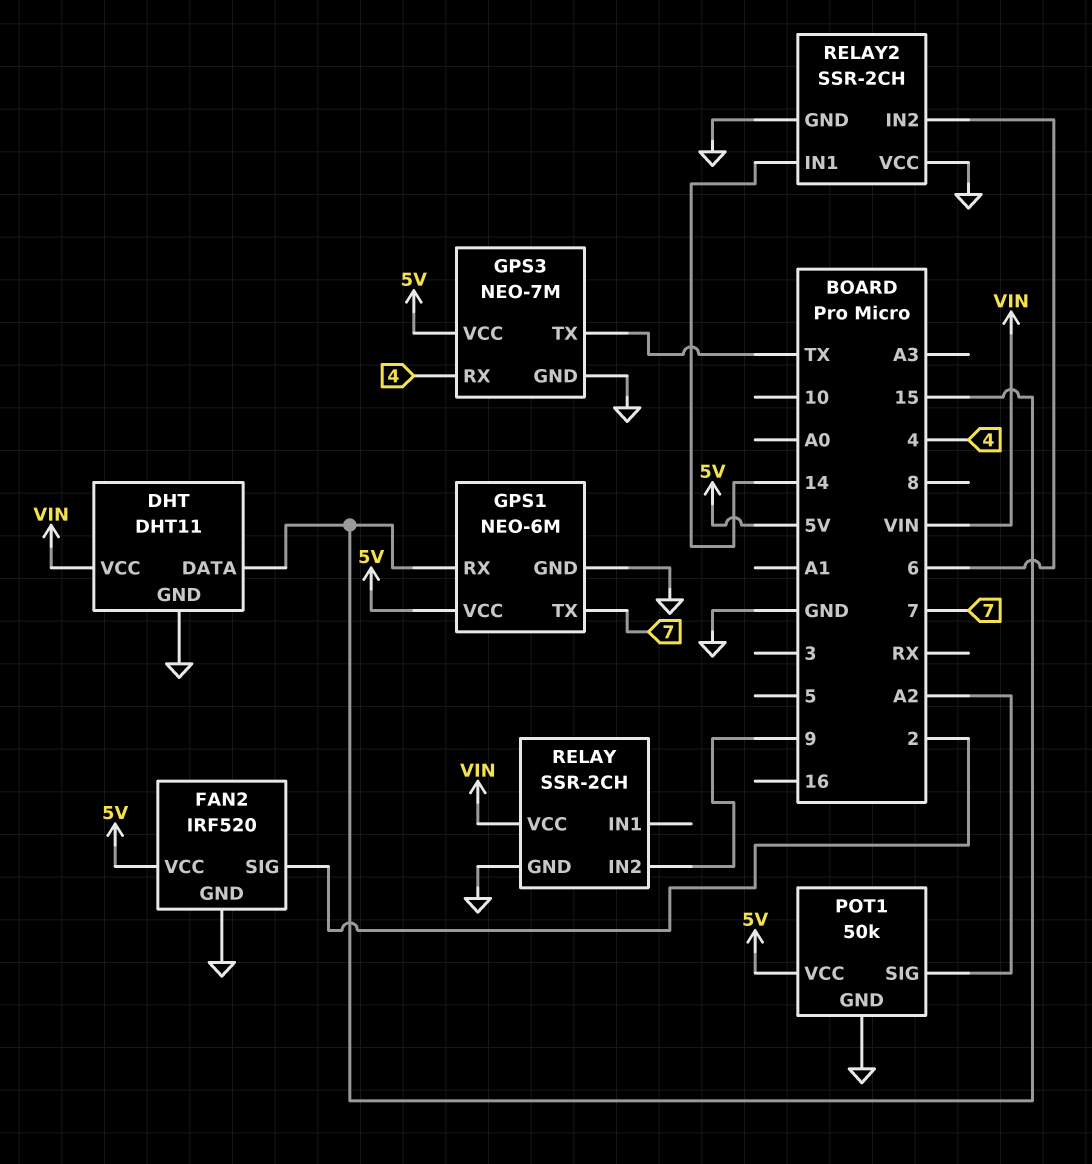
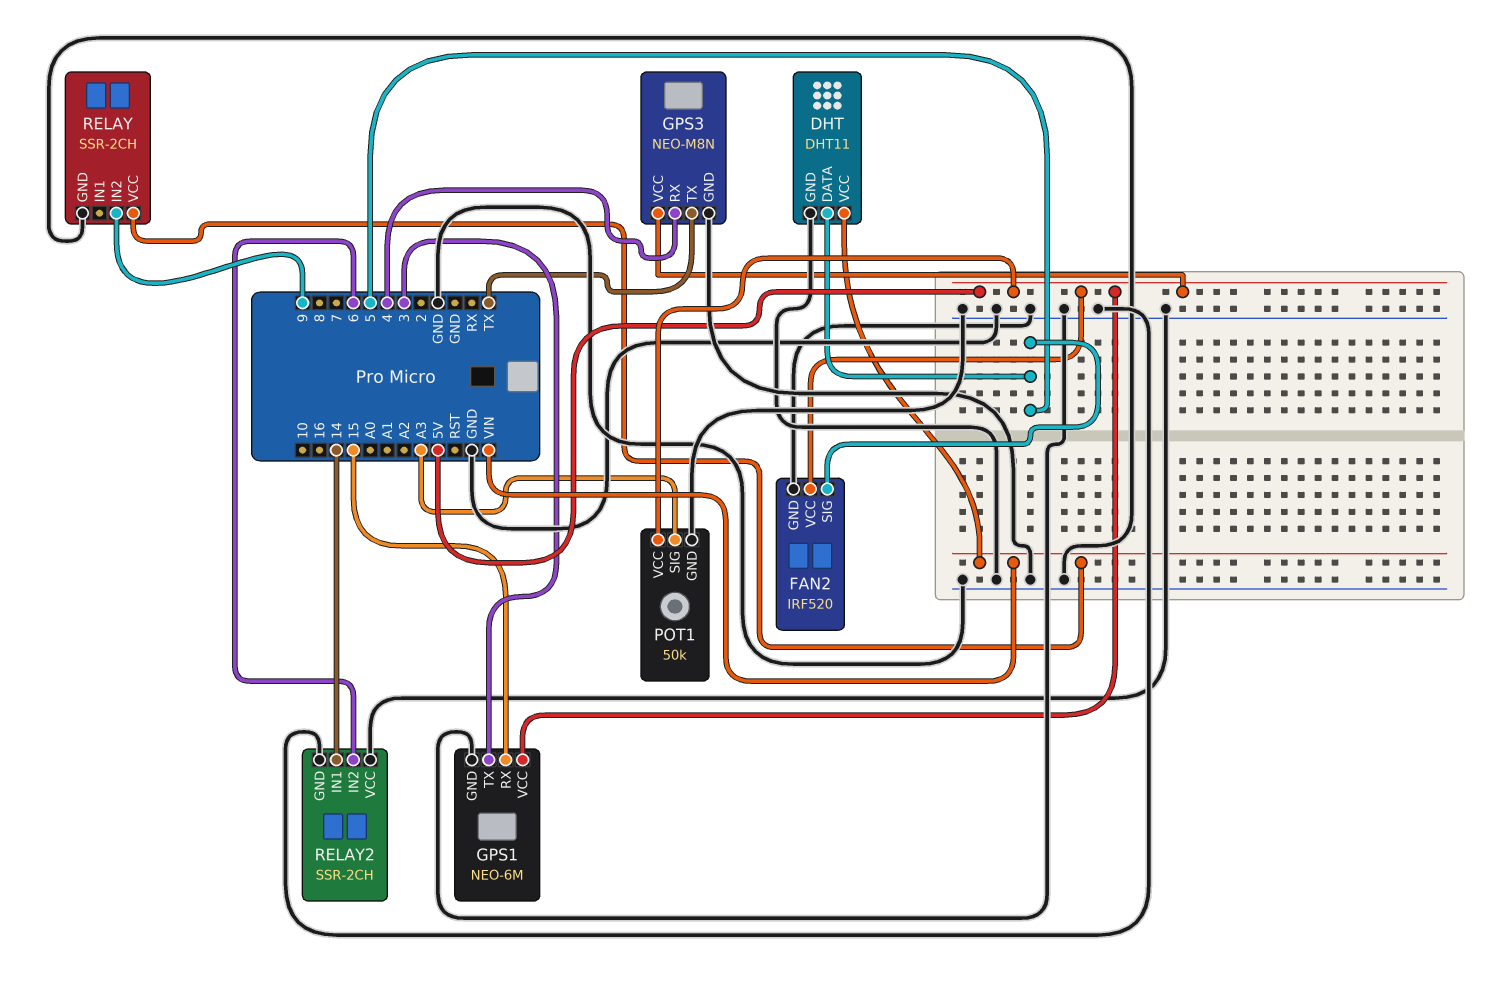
DHT pin DATA: 15 -> 5
FAN2 pin SIG: 2 -> 5
GPS1 pin TX: 7 -> 3
GPS3: NEO-7M -> NEO-M8N
POT1 pin SIG: A2 -> A3

